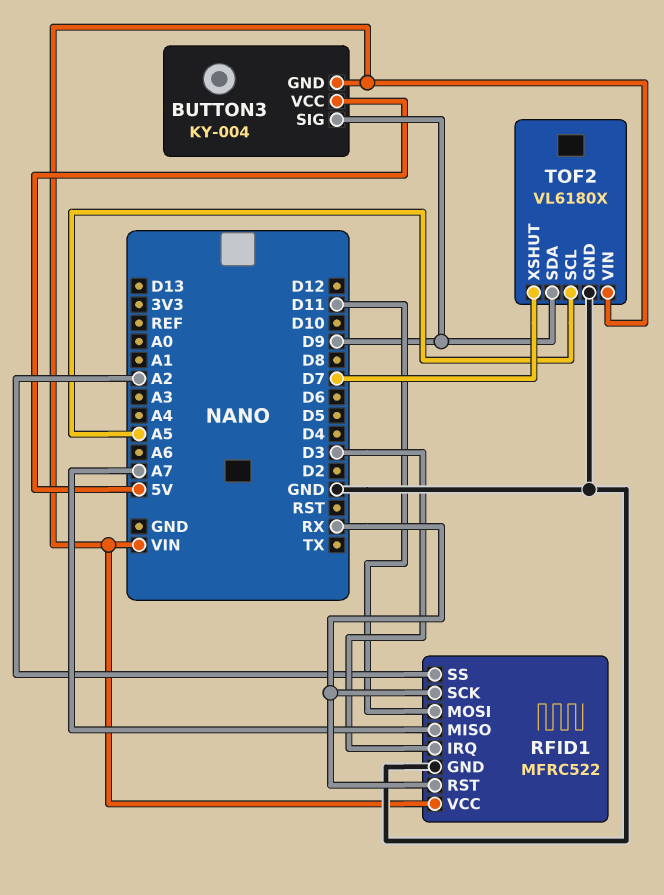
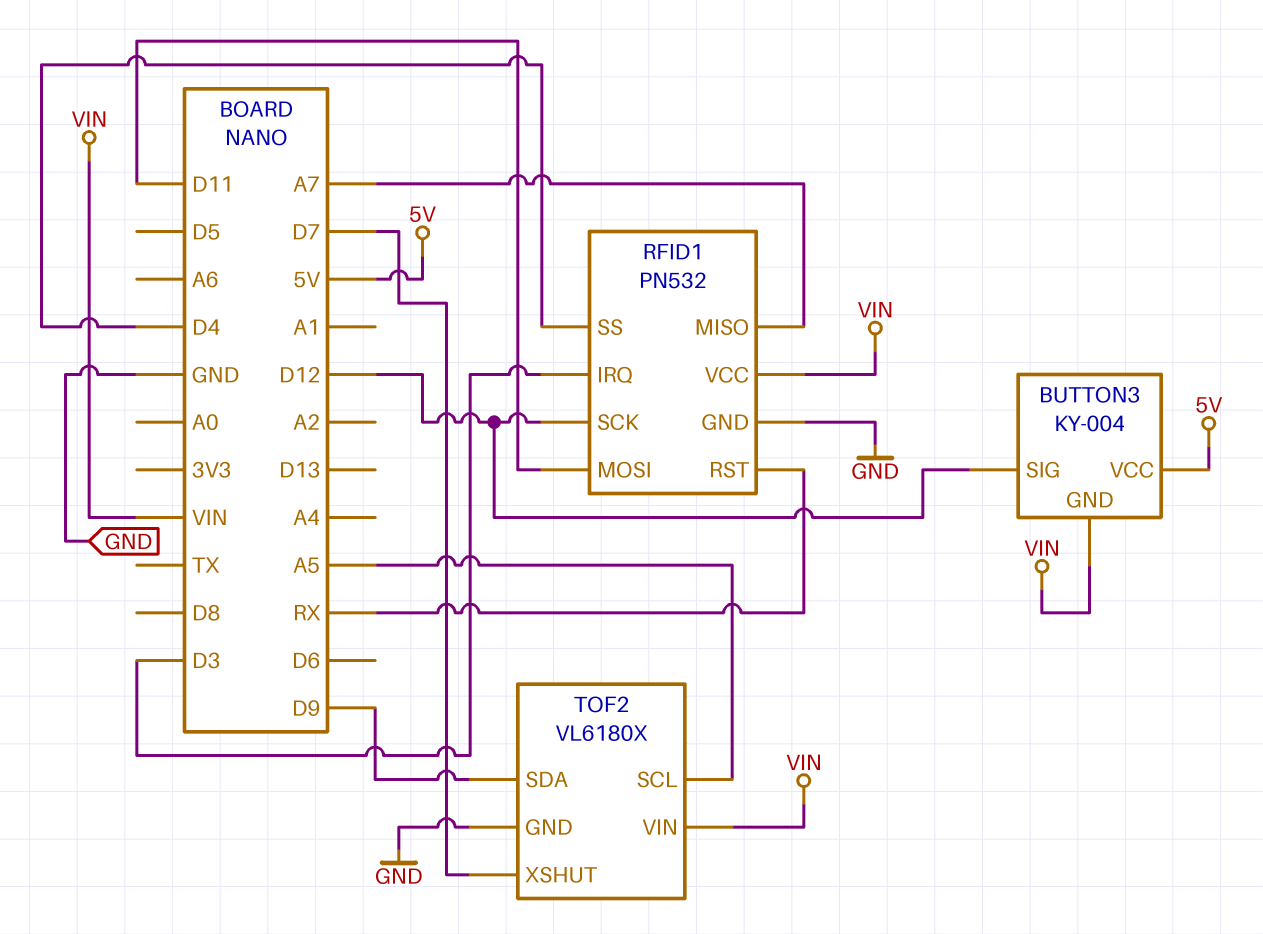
BUTTON3 pin SIG: D9 -> D12
RFID1: MFRC522 -> PN532
RFID1 pin SCK: RX -> D12
RFID1 pin SS: A2 -> D4

